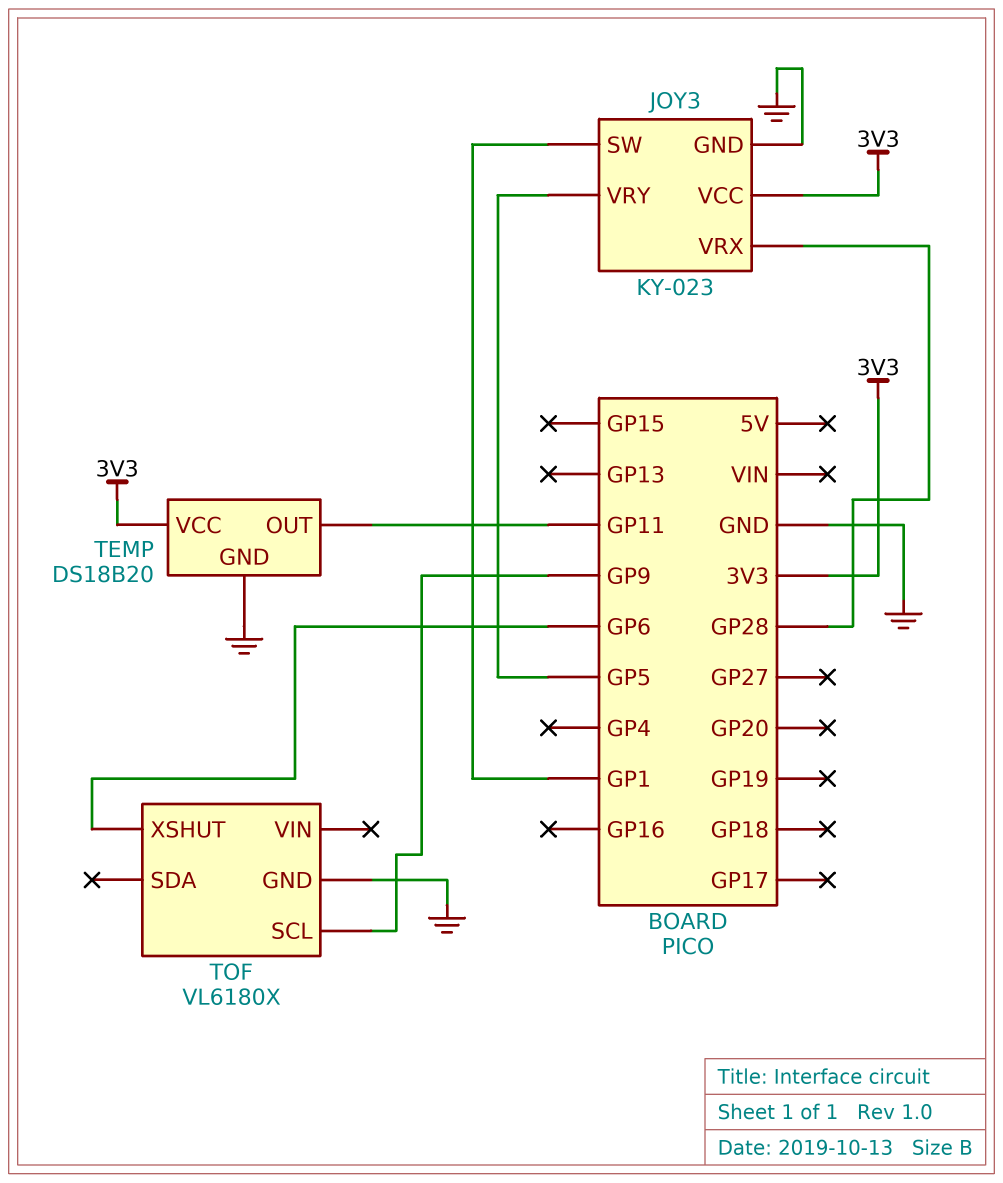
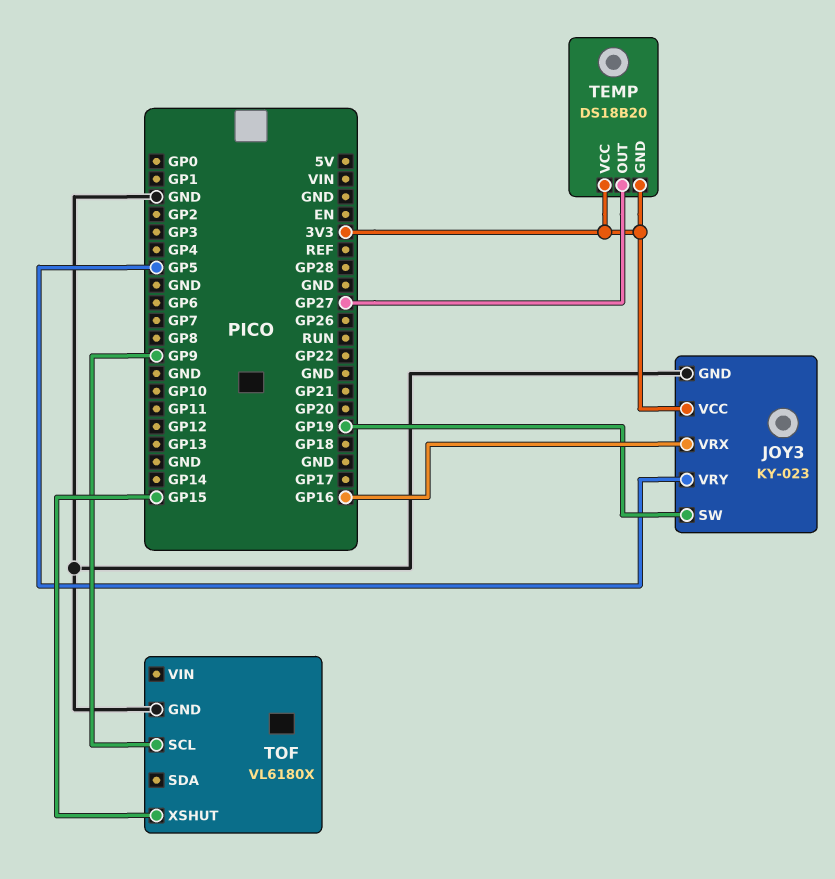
JOY3 pin SW: GP1 -> GP19
JOY3 pin VRX: GP28 -> GP16
TEMP pin GND: GND -> 3V3
TEMP pin OUT: GP11 -> GP27
TOF pin XSHUT: GP6 -> GP15

